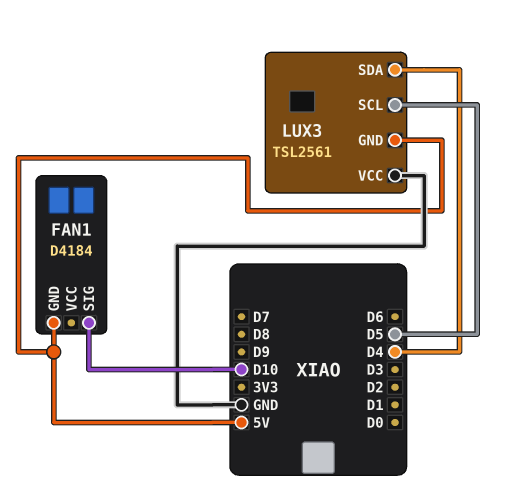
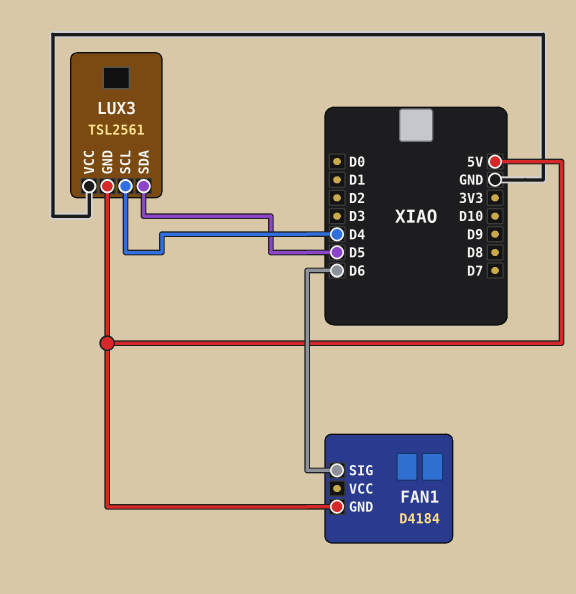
FAN1 pin SIG: D10 -> D6
LUX3 pin SCL: D5 -> D4
LUX3 pin SDA: D4 -> D5

